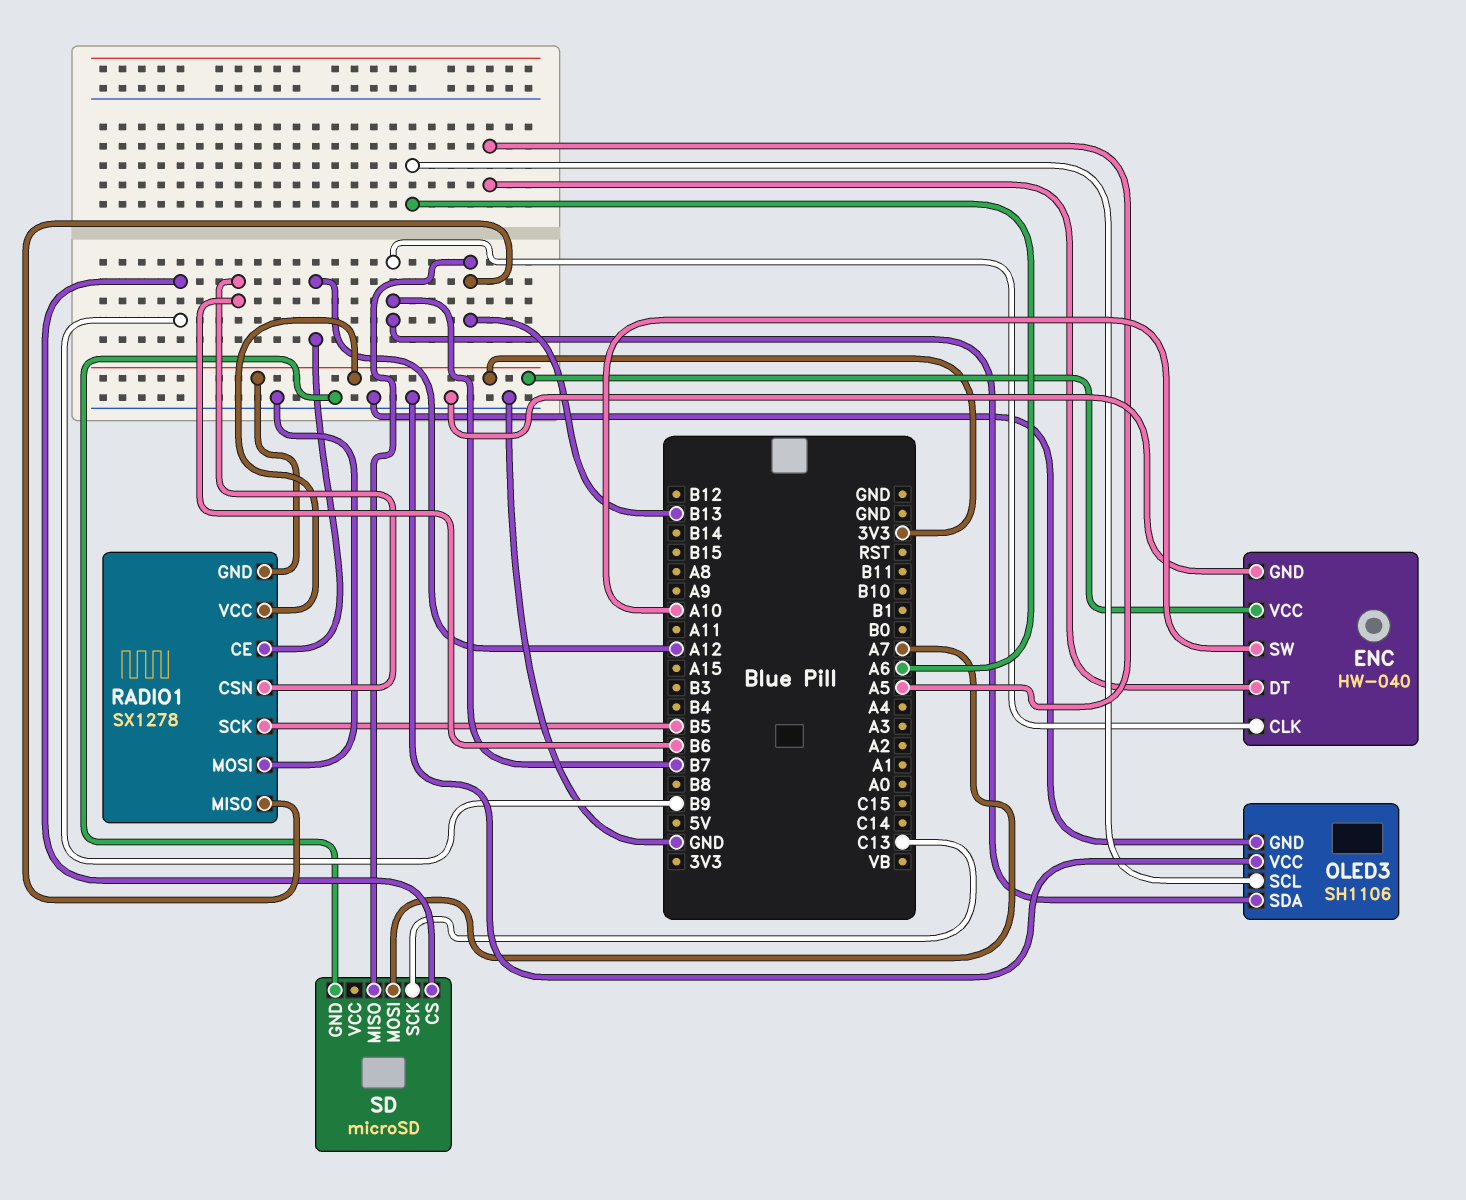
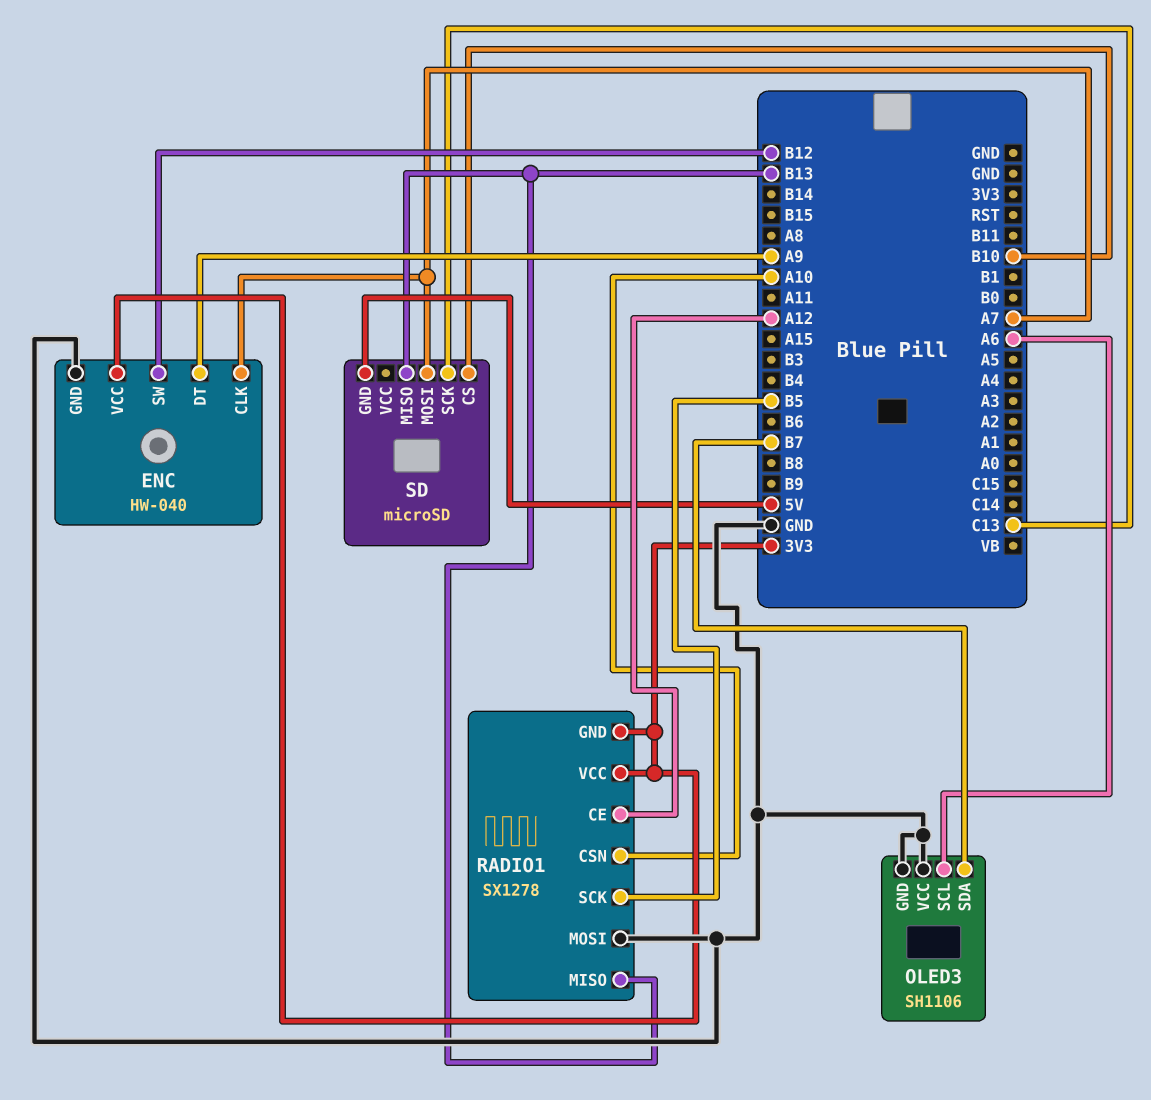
ENC pin CLK: B7 -> A7
ENC pin DT: A5 -> A9
ENC pin SW: A10 -> B12
RADIO1 pin CSN: B6 -> A10
SD pin CS: B9 -> B10
SD pin GND: GND -> 5V

